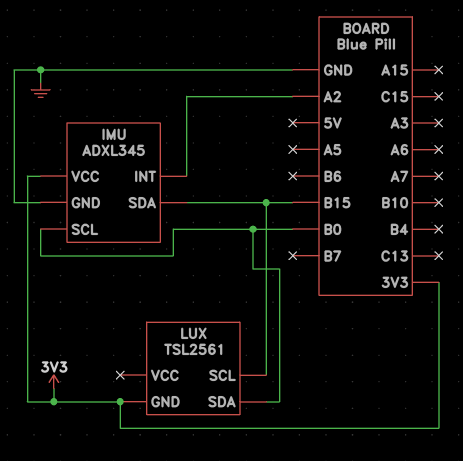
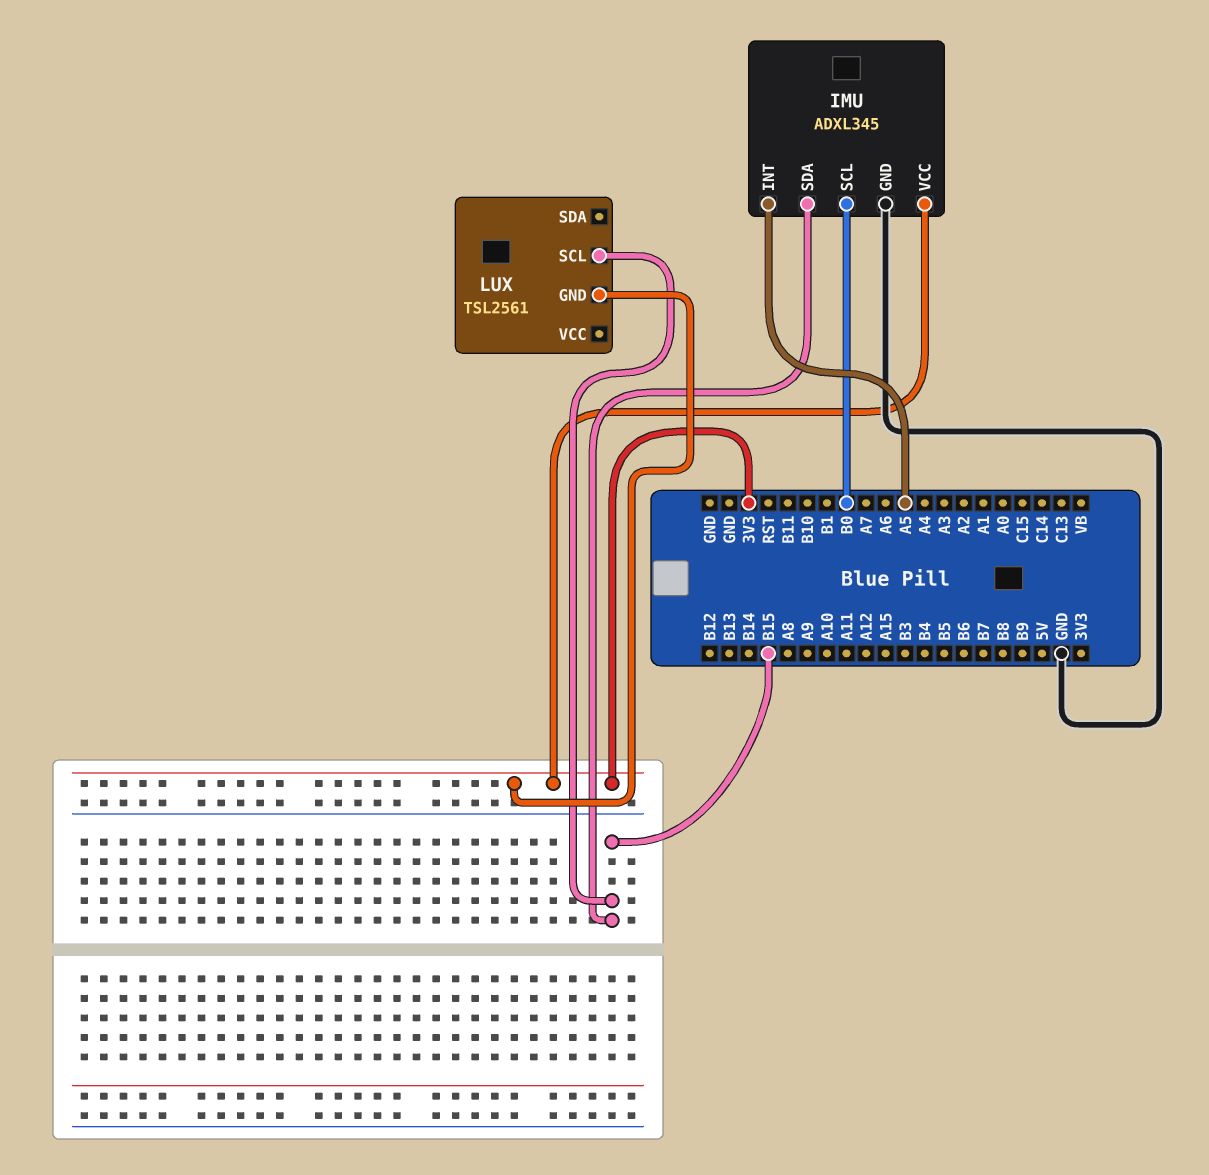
IMU pin INT: A2 -> A5
LUX pin SDA: B0 -> none

